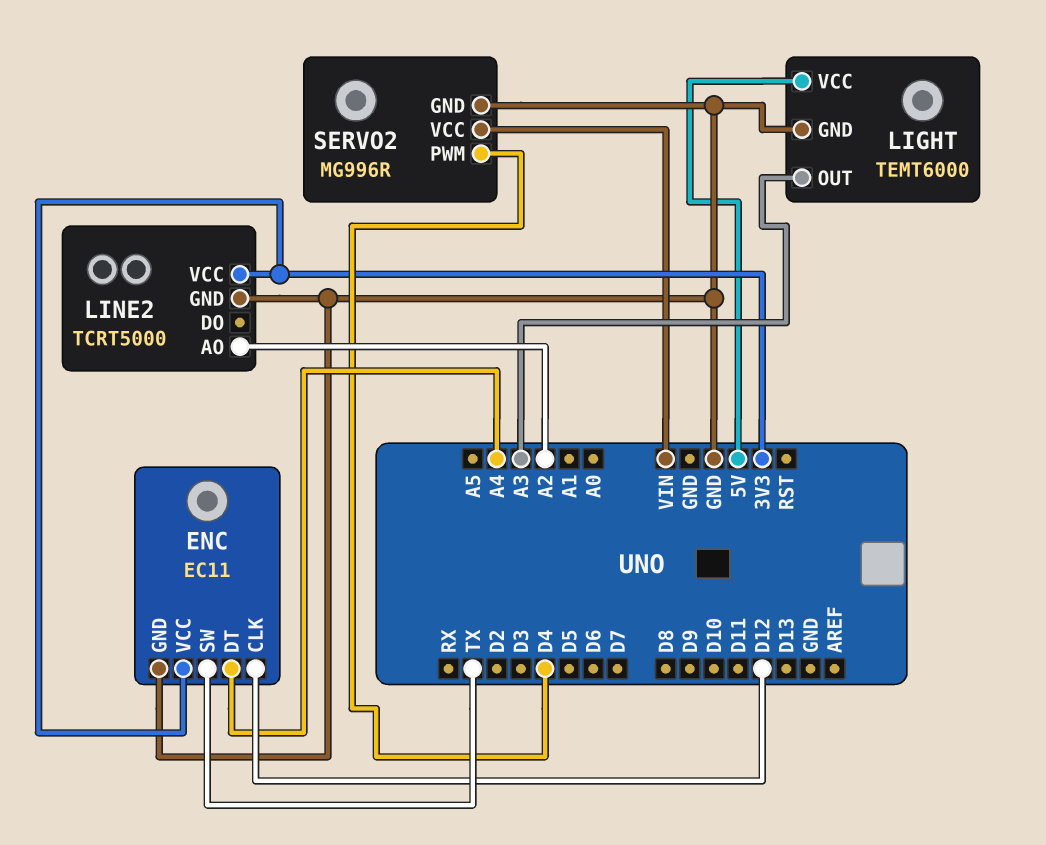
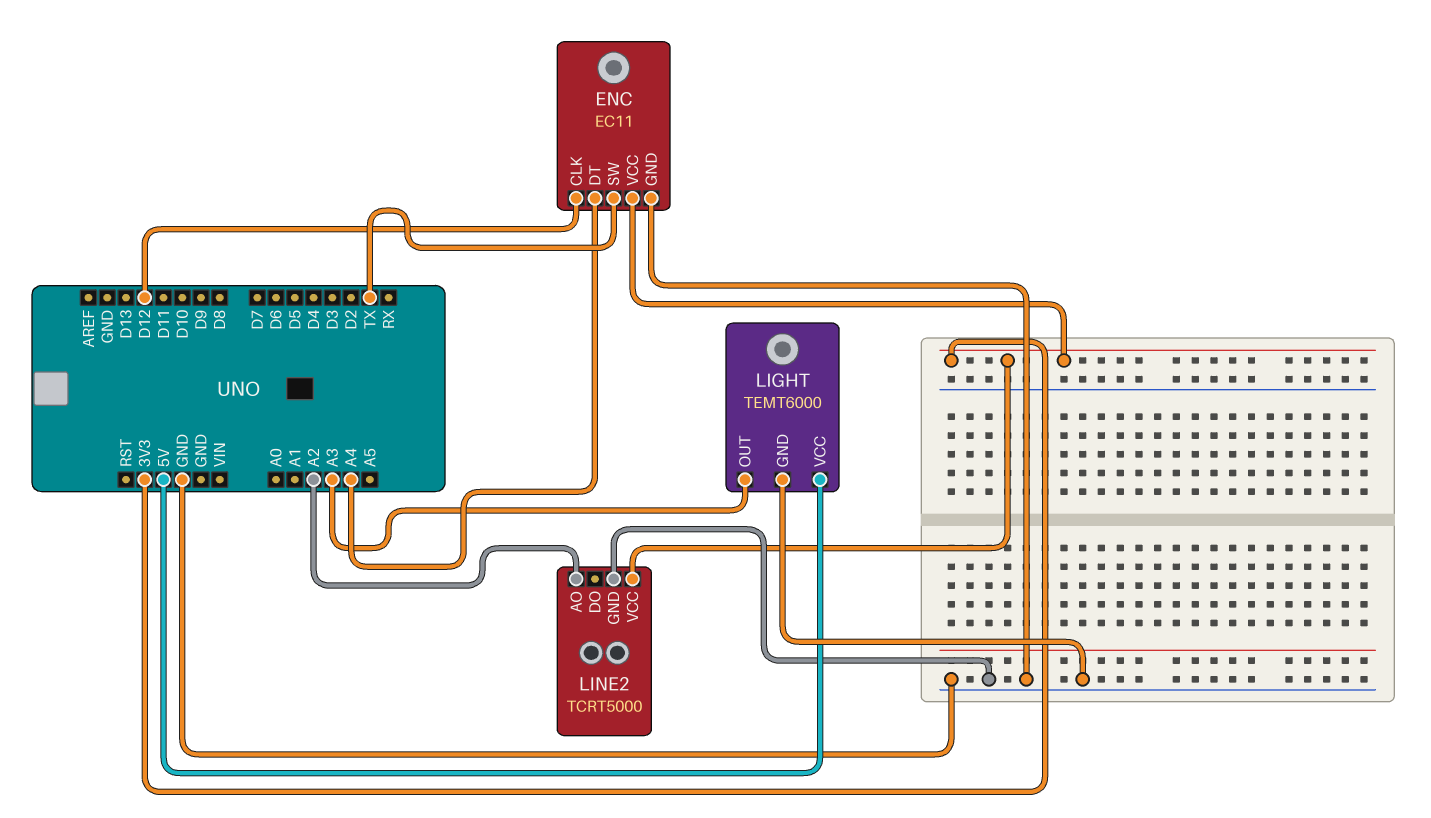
SERVO2: MG996R -> none
SERVO2 pin GND: GND -> none
SERVO2 pin PWM: D4 -> none
SERVO2 pin VCC: VIN -> none

